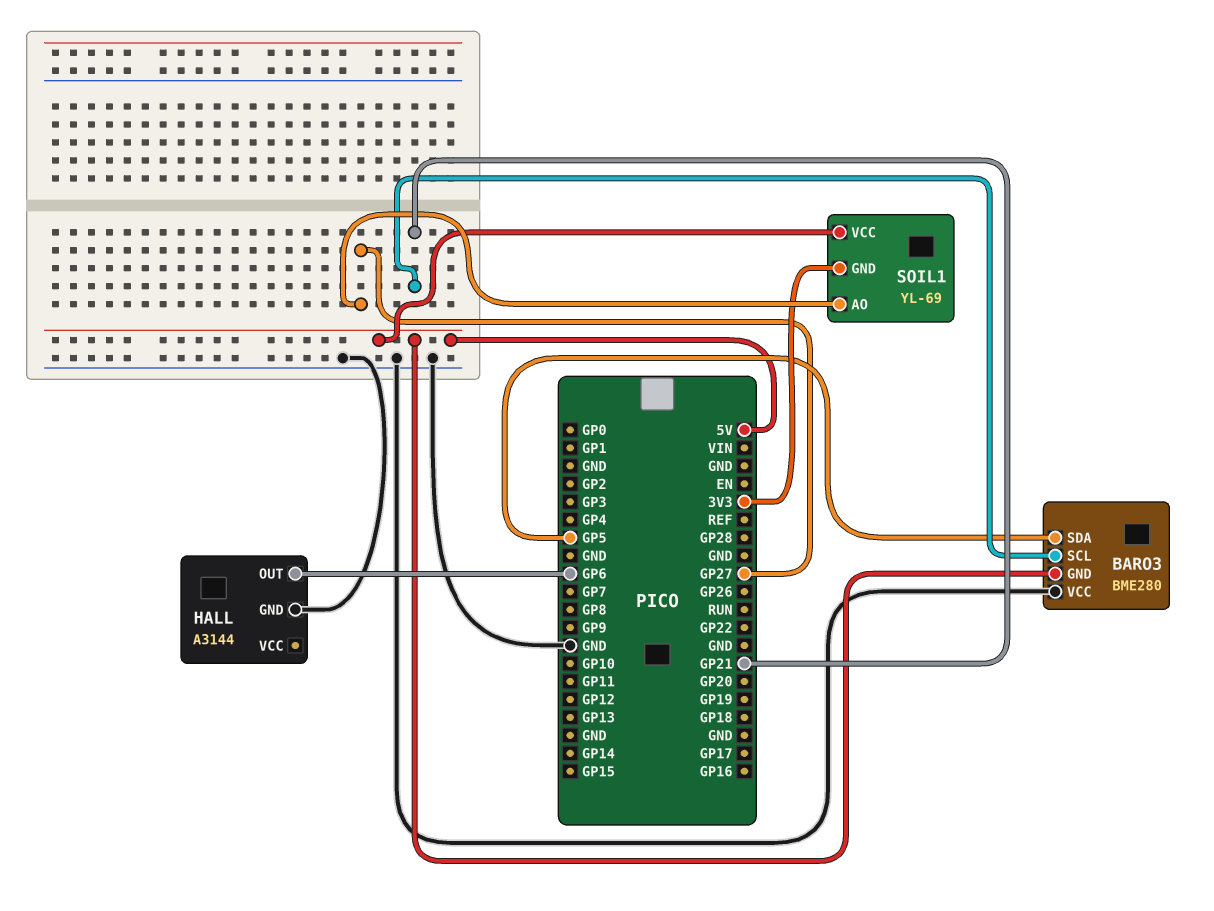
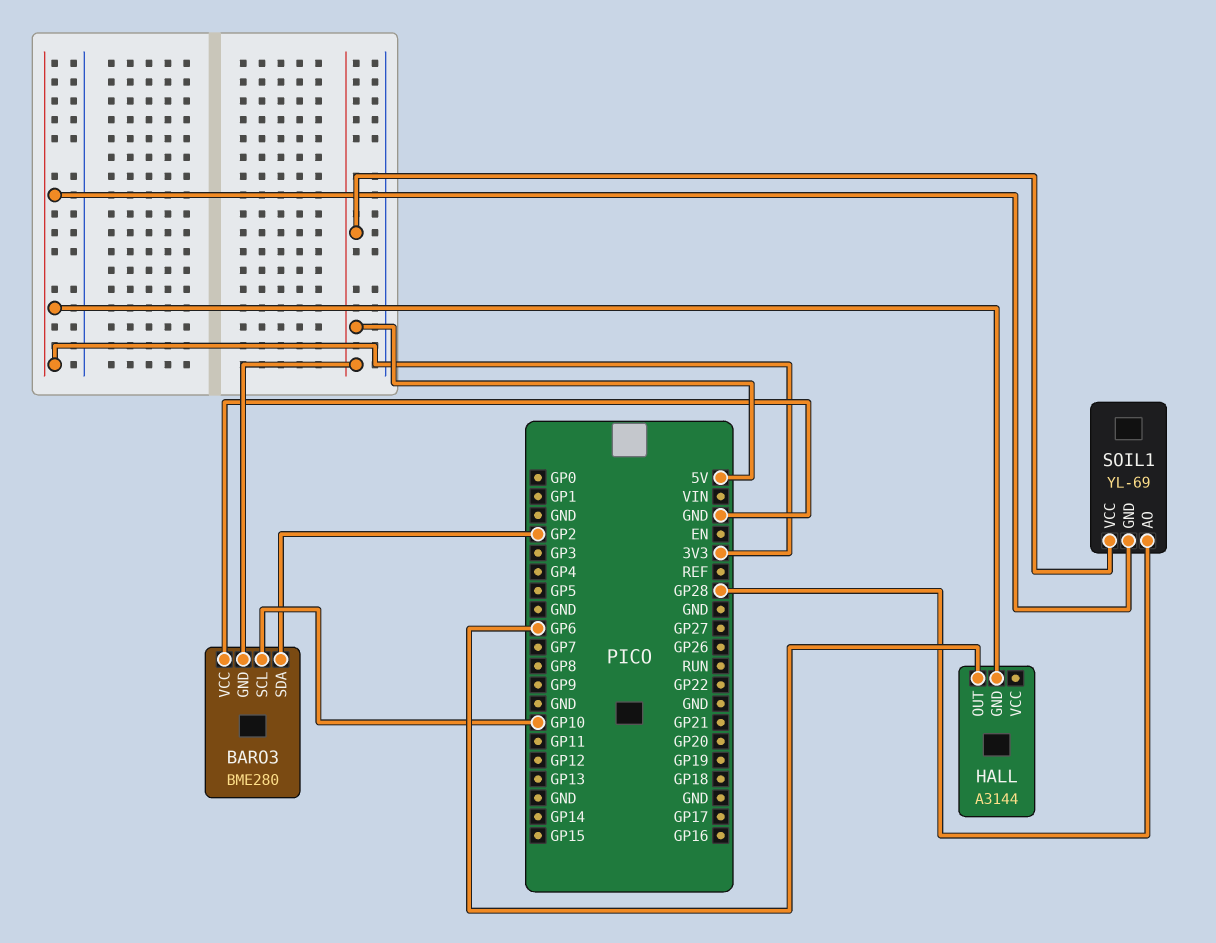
BARO3 pin SCL: GP21 -> GP10
BARO3 pin SDA: GP5 -> GP2
HALL pin GND: GND -> 3V3
SOIL1 pin AO: GP27 -> GP28

